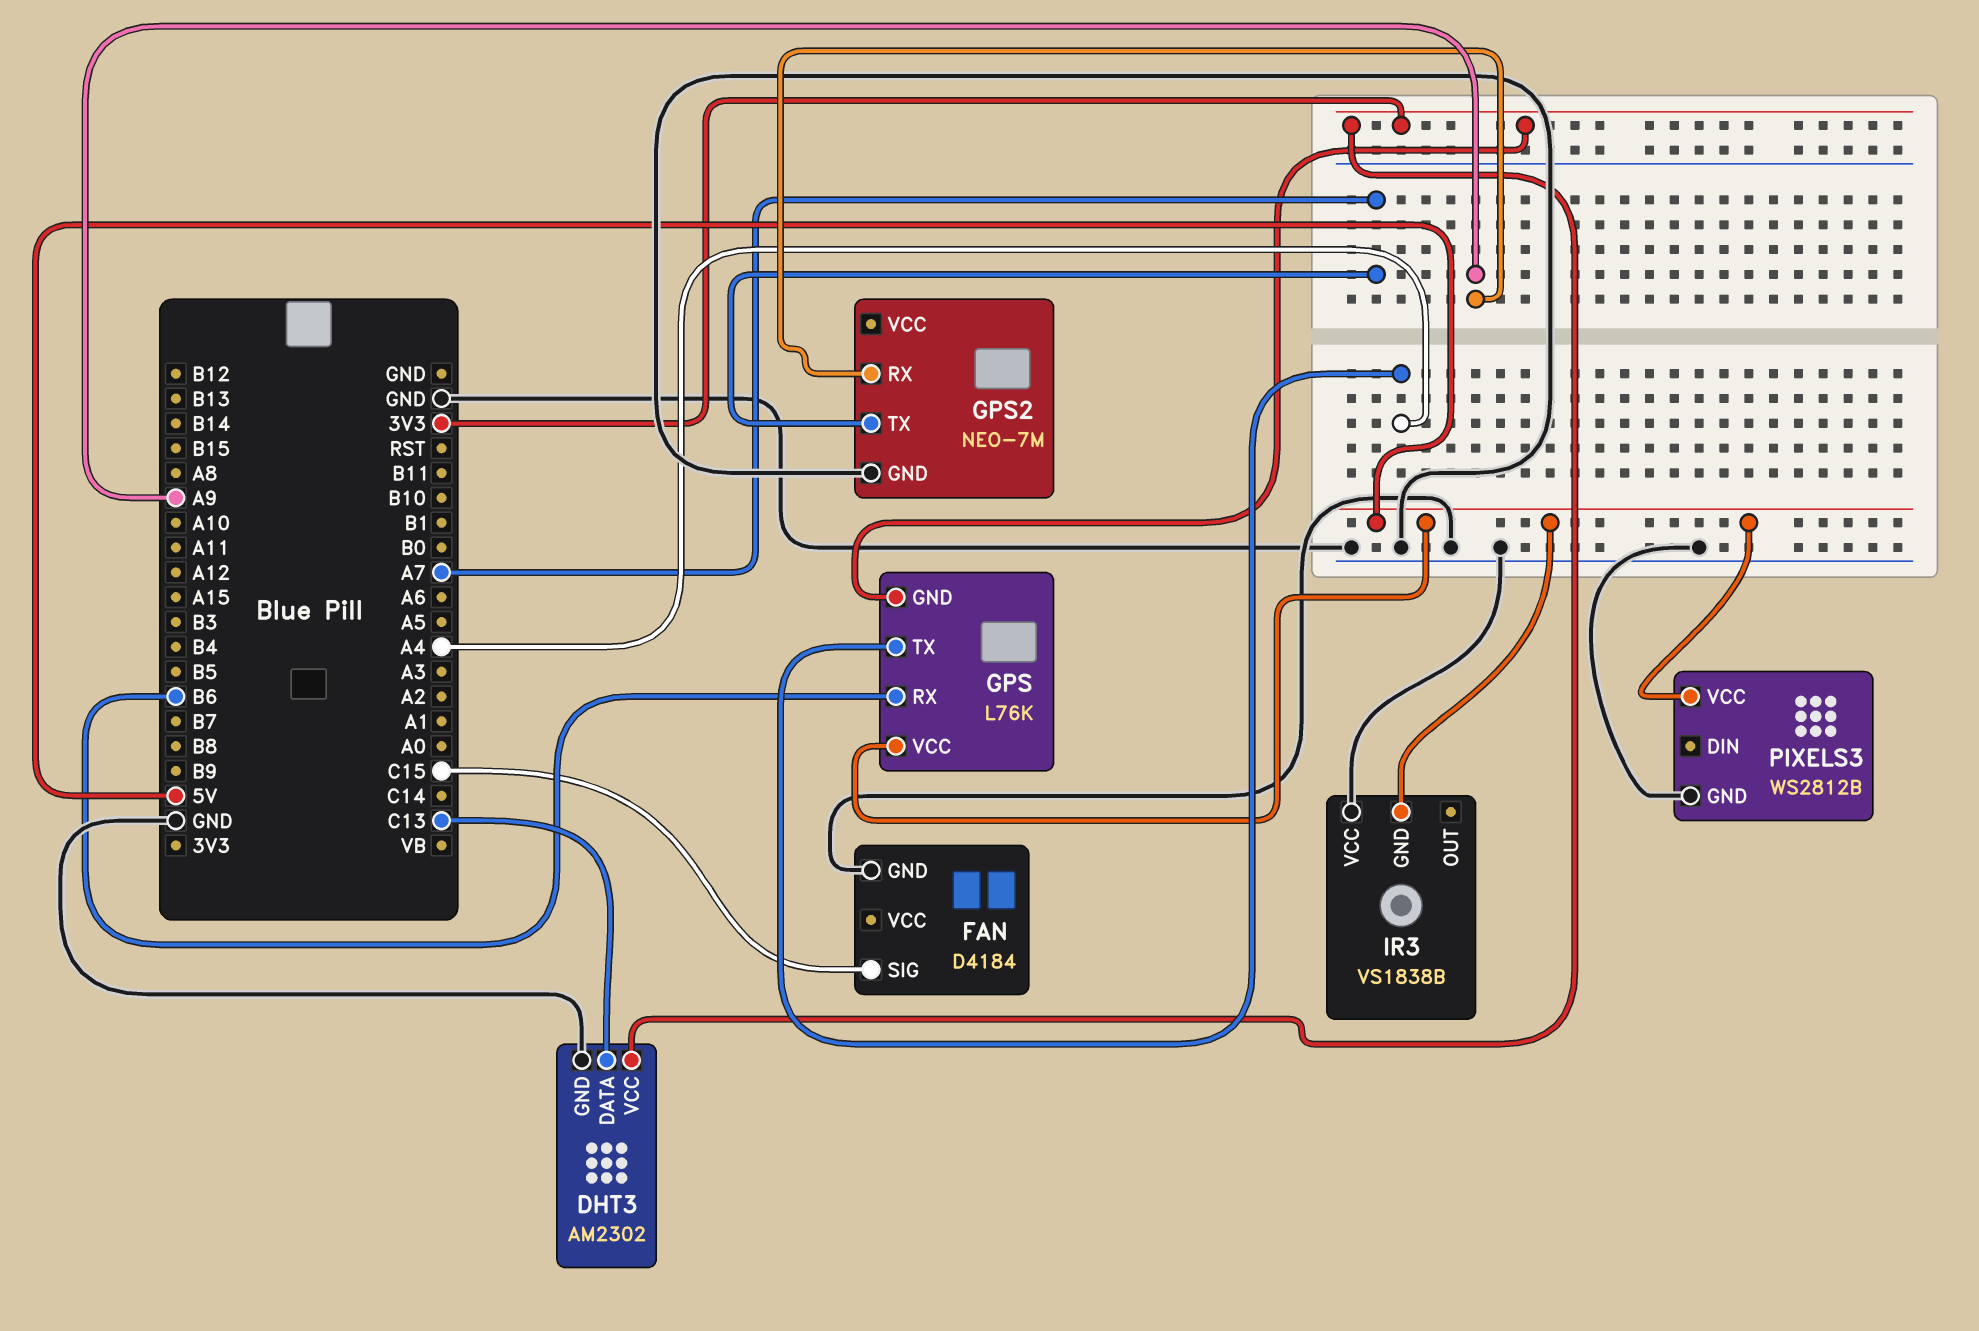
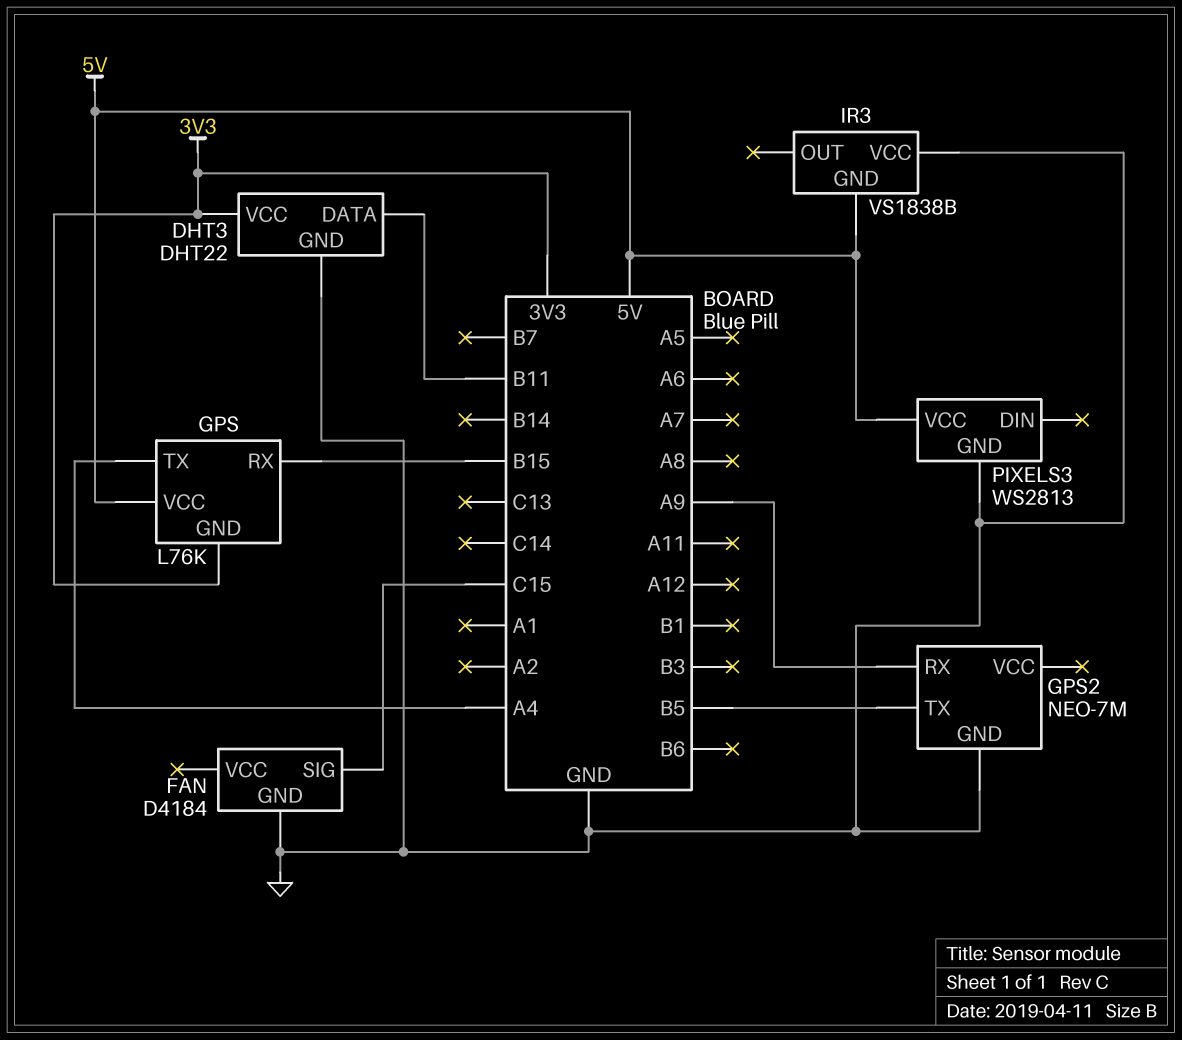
DHT3: AM2302 -> DHT22
DHT3 pin DATA: C13 -> B11
GPS pin RX: B6 -> B15
GPS2 pin TX: A7 -> B5
PIXELS3: WS2812B -> WS2813

